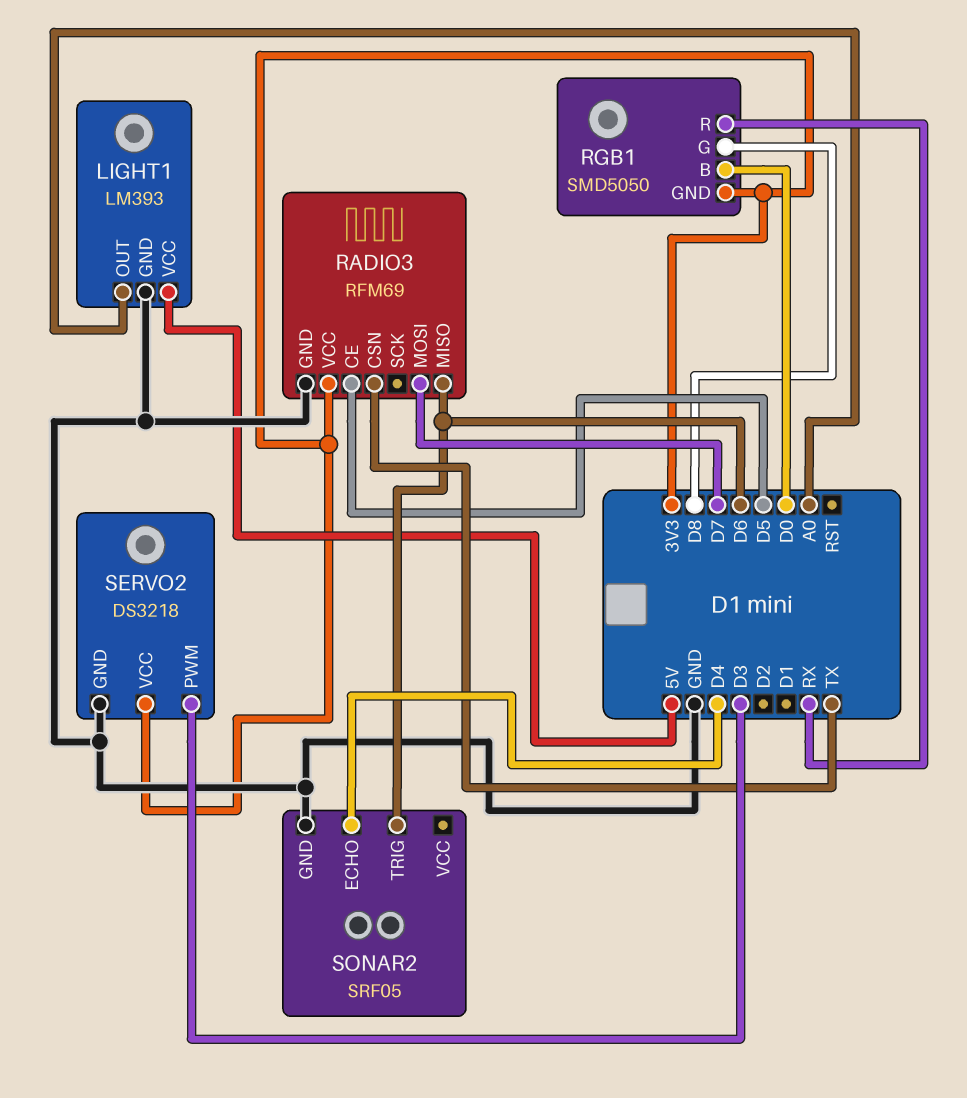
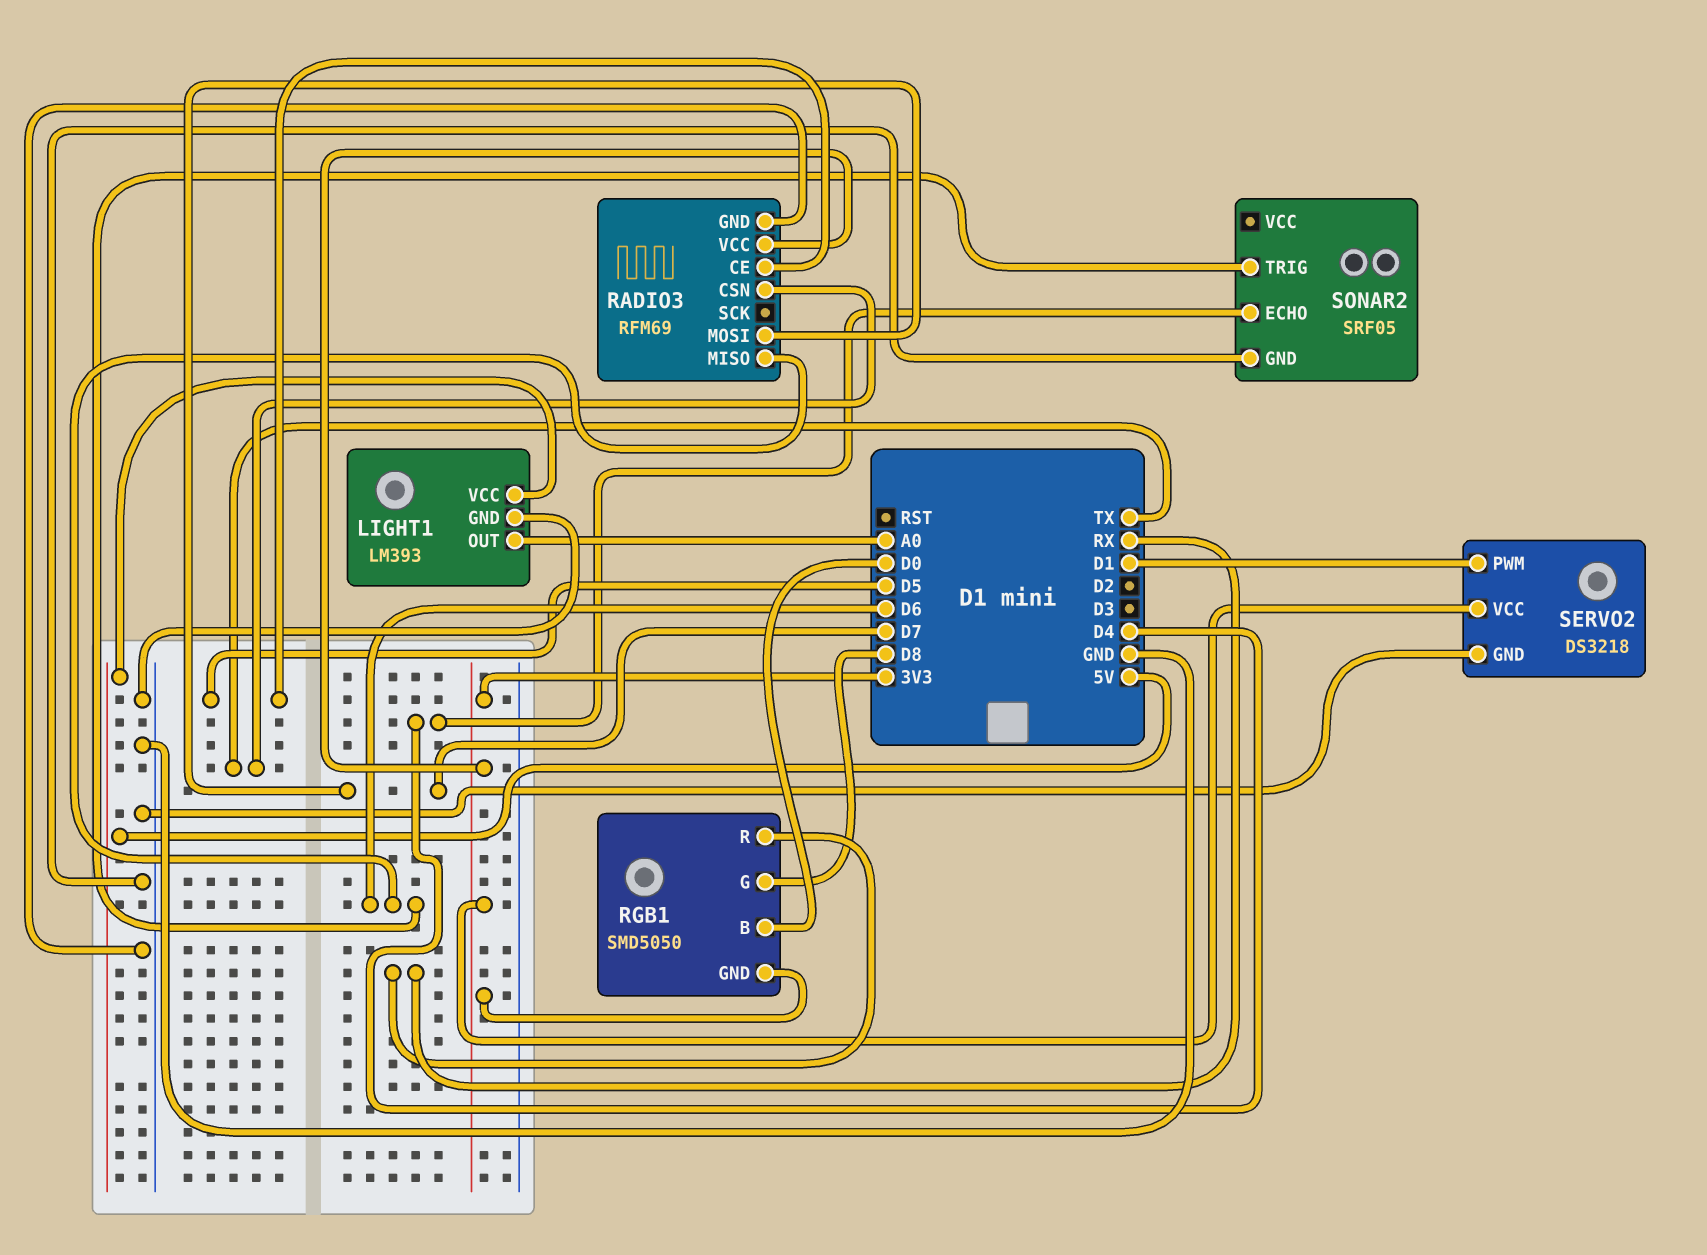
SERVO2 pin PWM: D3 -> D1

